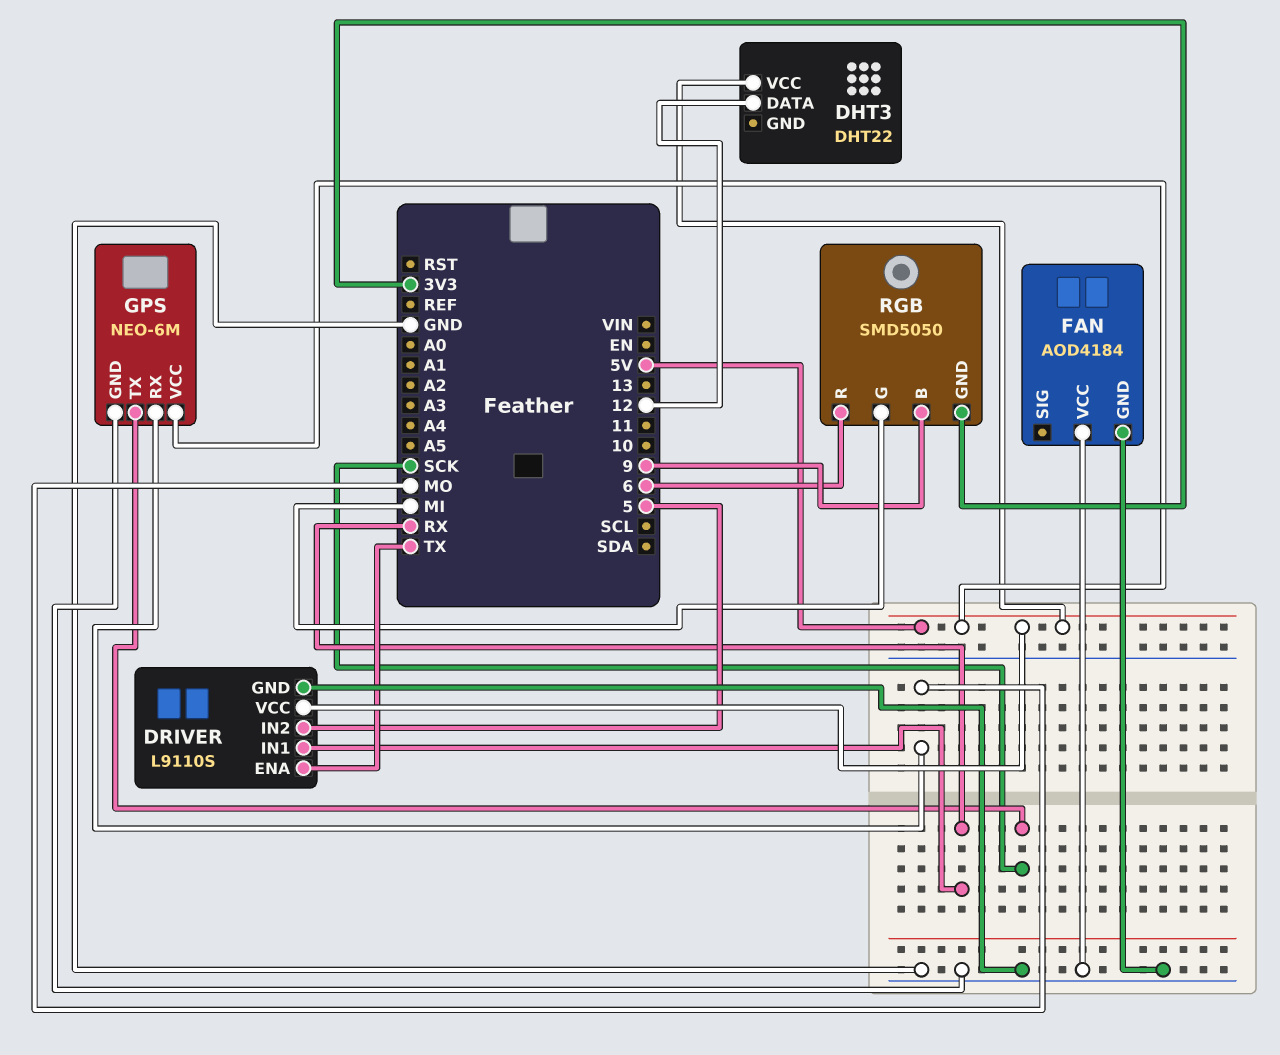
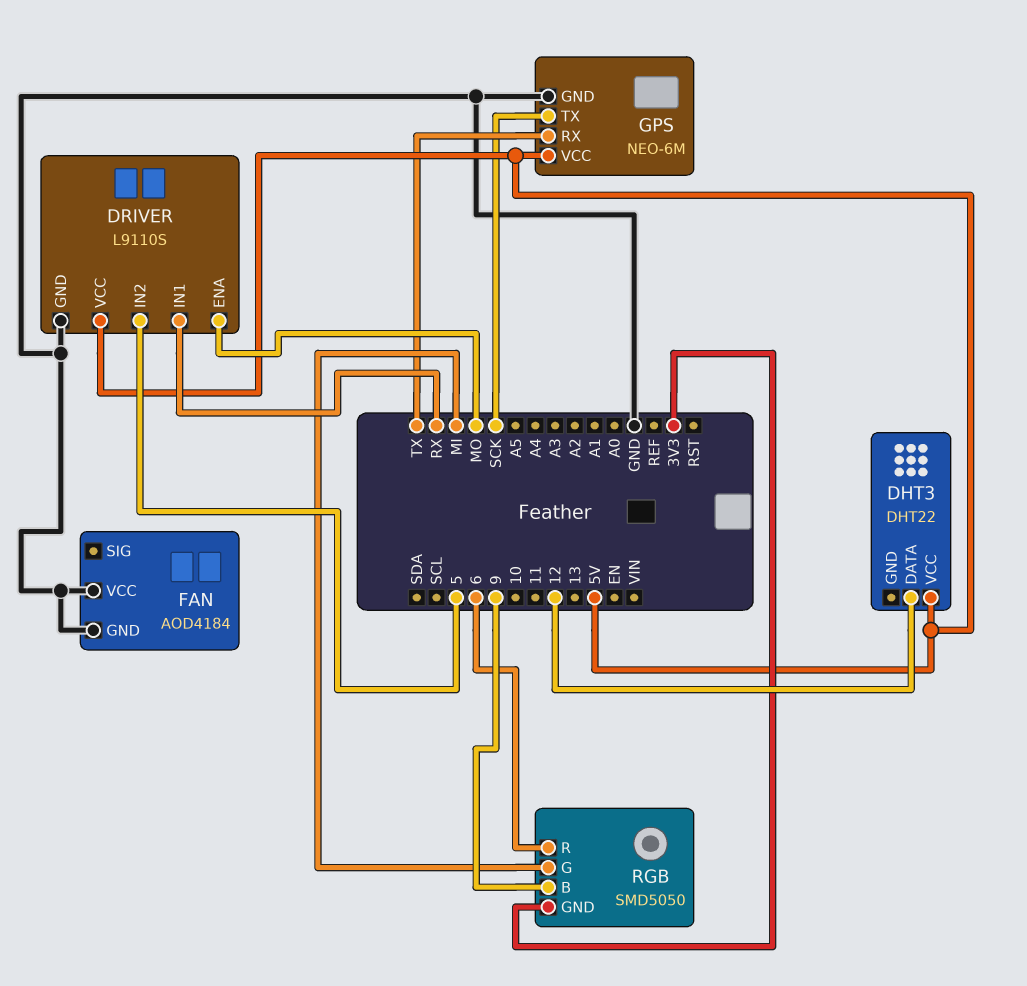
DRIVER pin ENA: TX -> MO
GPS pin RX: MO -> TX

